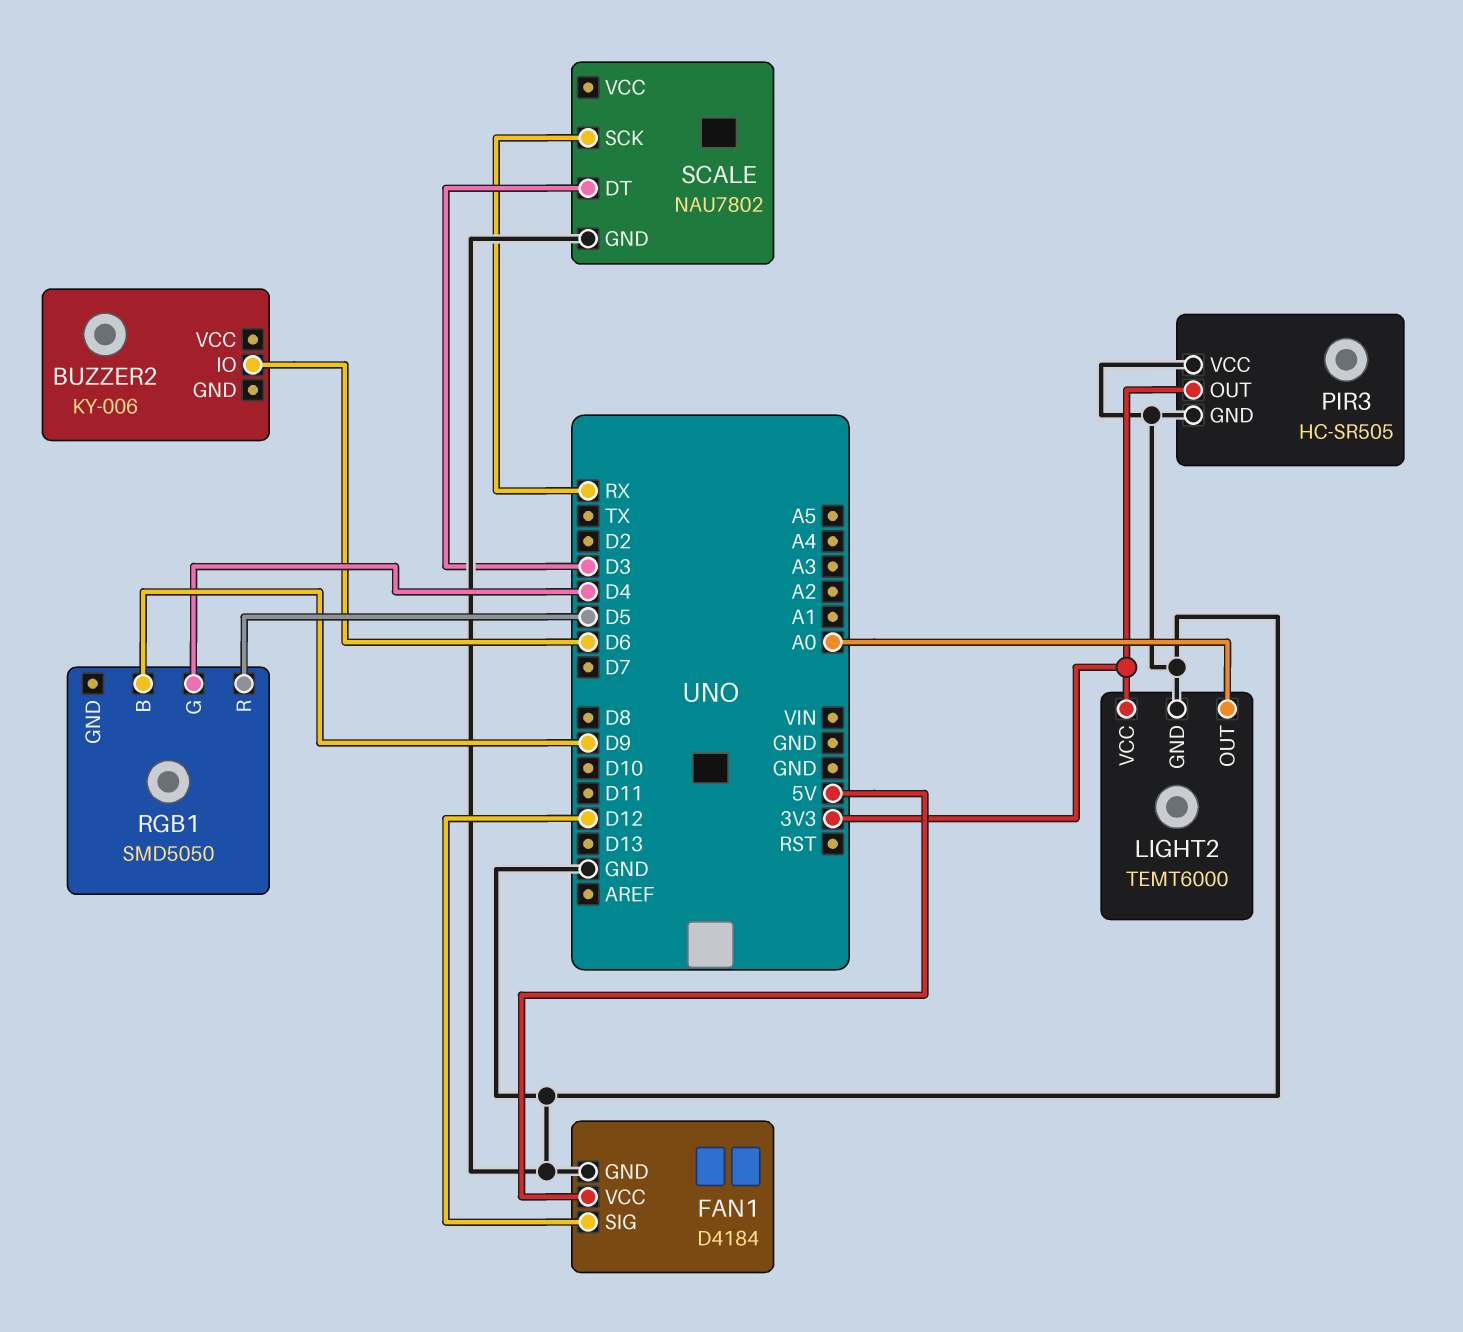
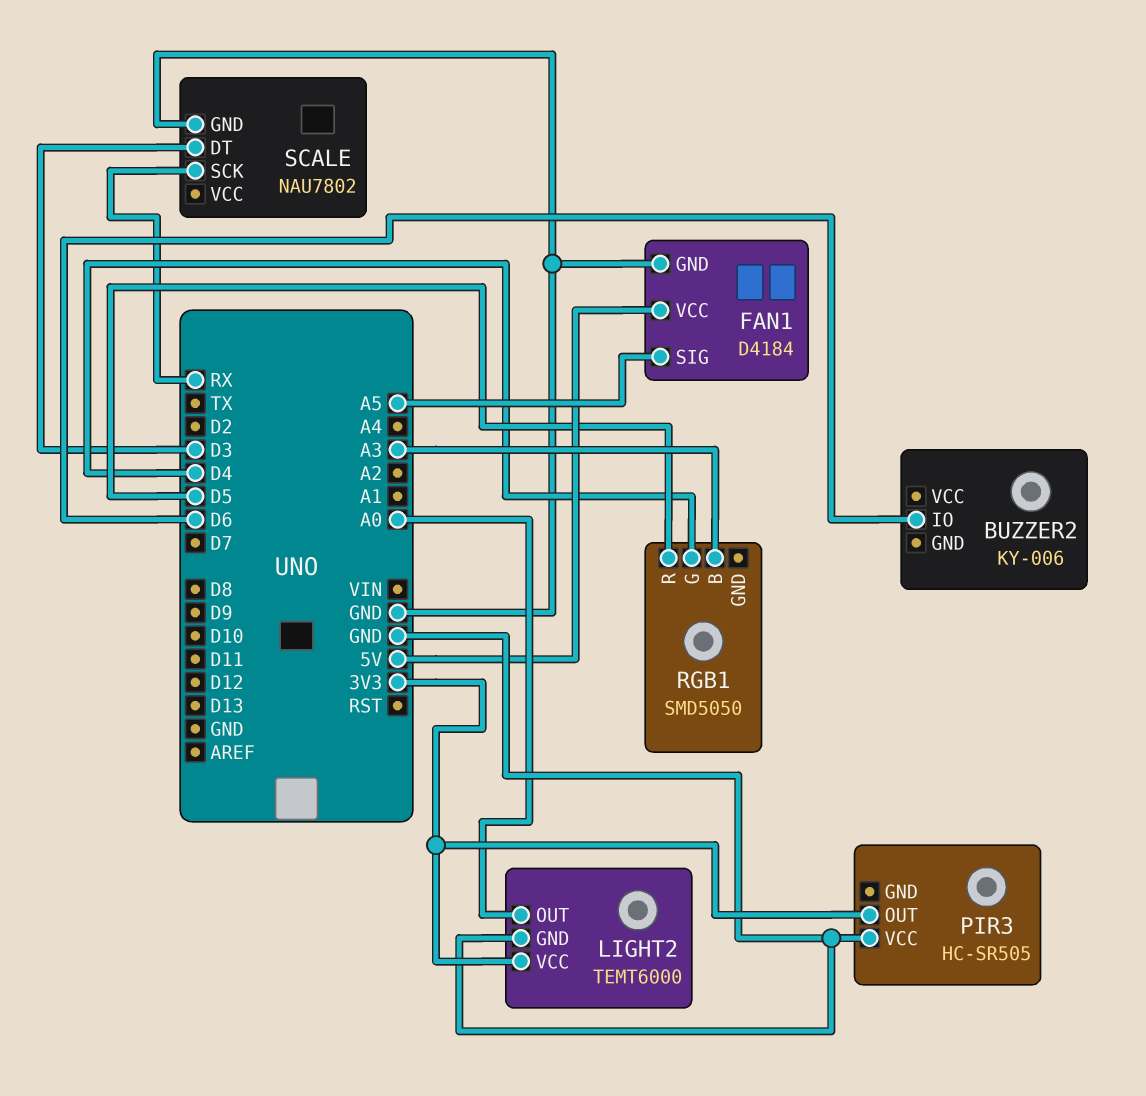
FAN1 pin SIG: D12 -> A5
PIR3 pin GND: GND -> none
RGB1 pin B: D9 -> A3

